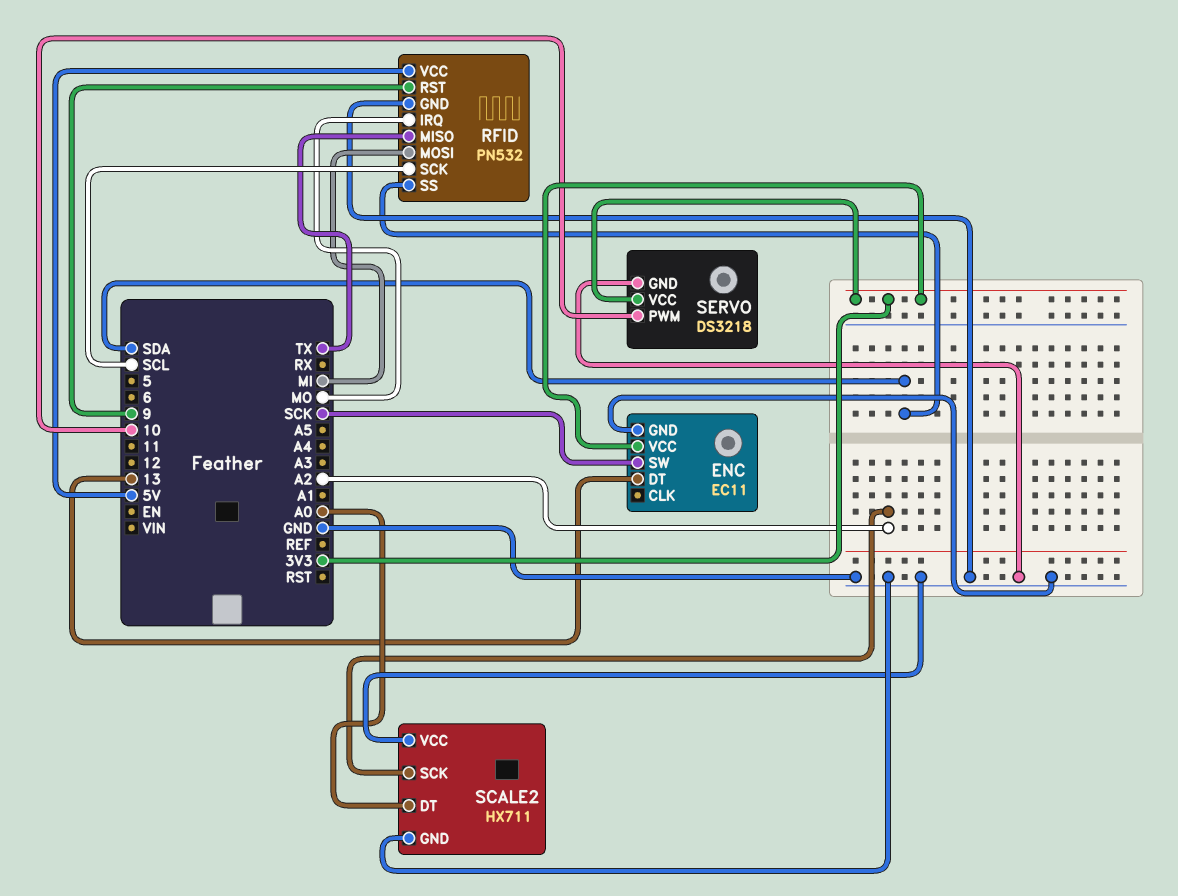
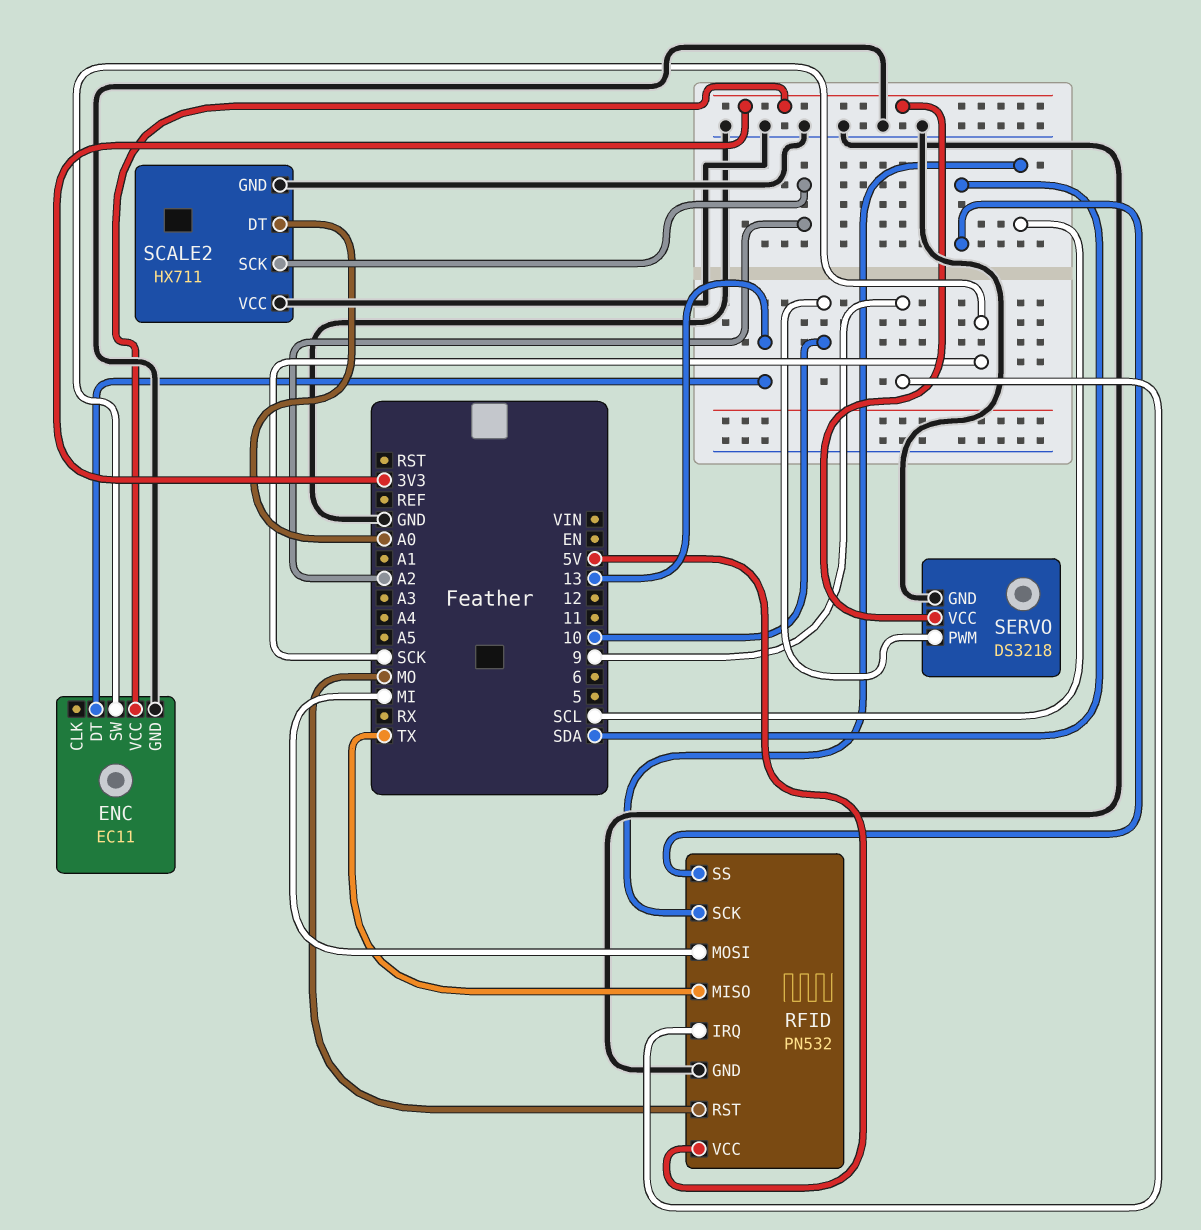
RFID pin IRQ: MO -> 9
RFID pin RST: 9 -> MO

